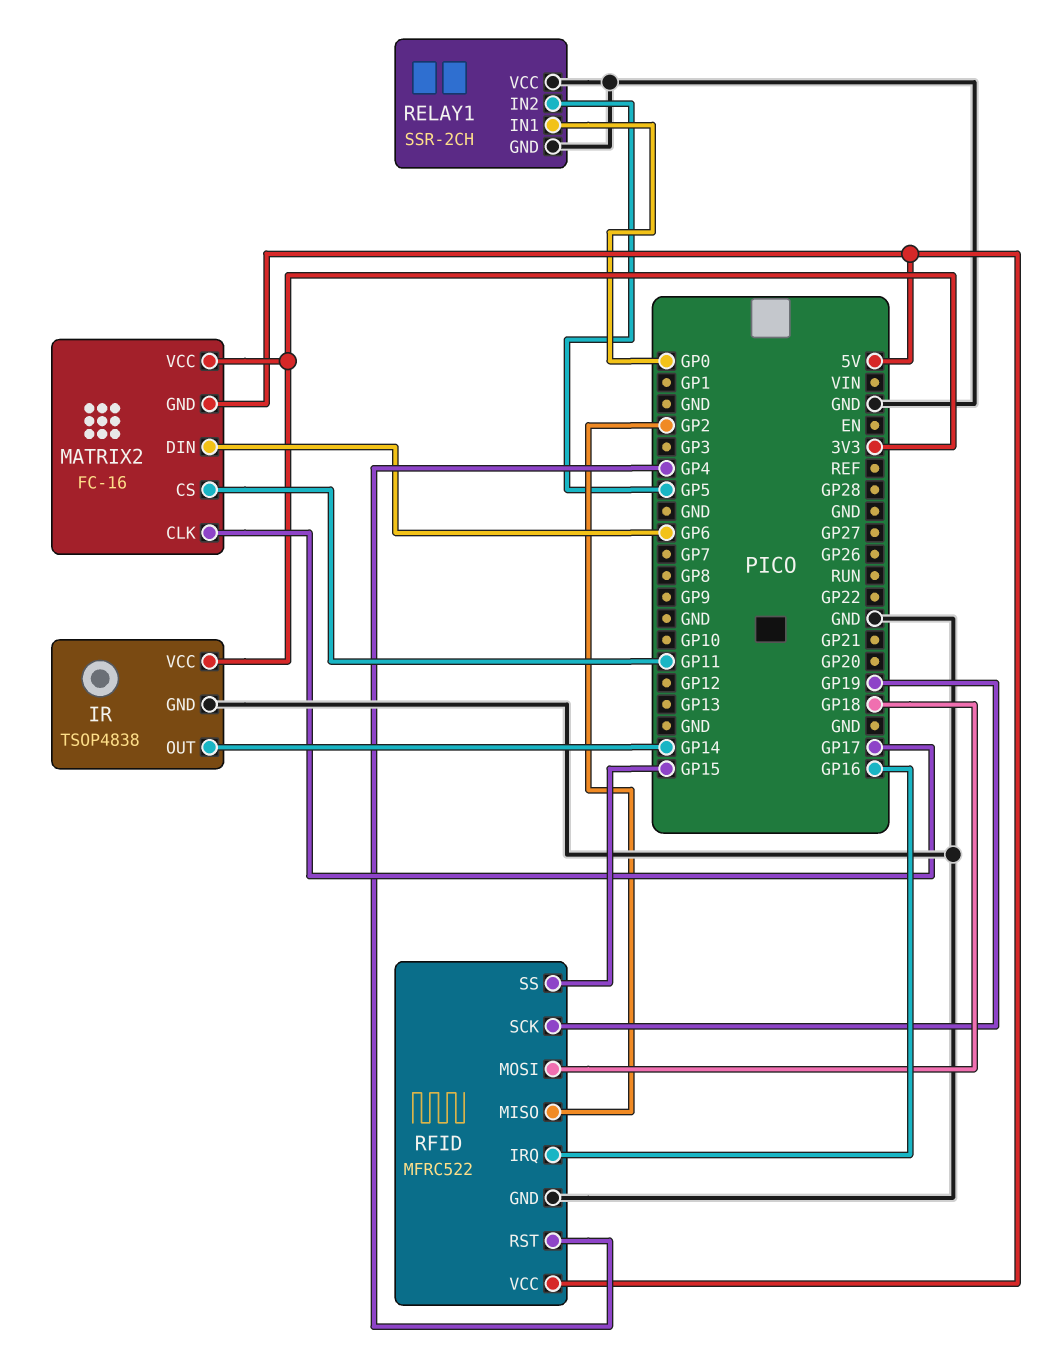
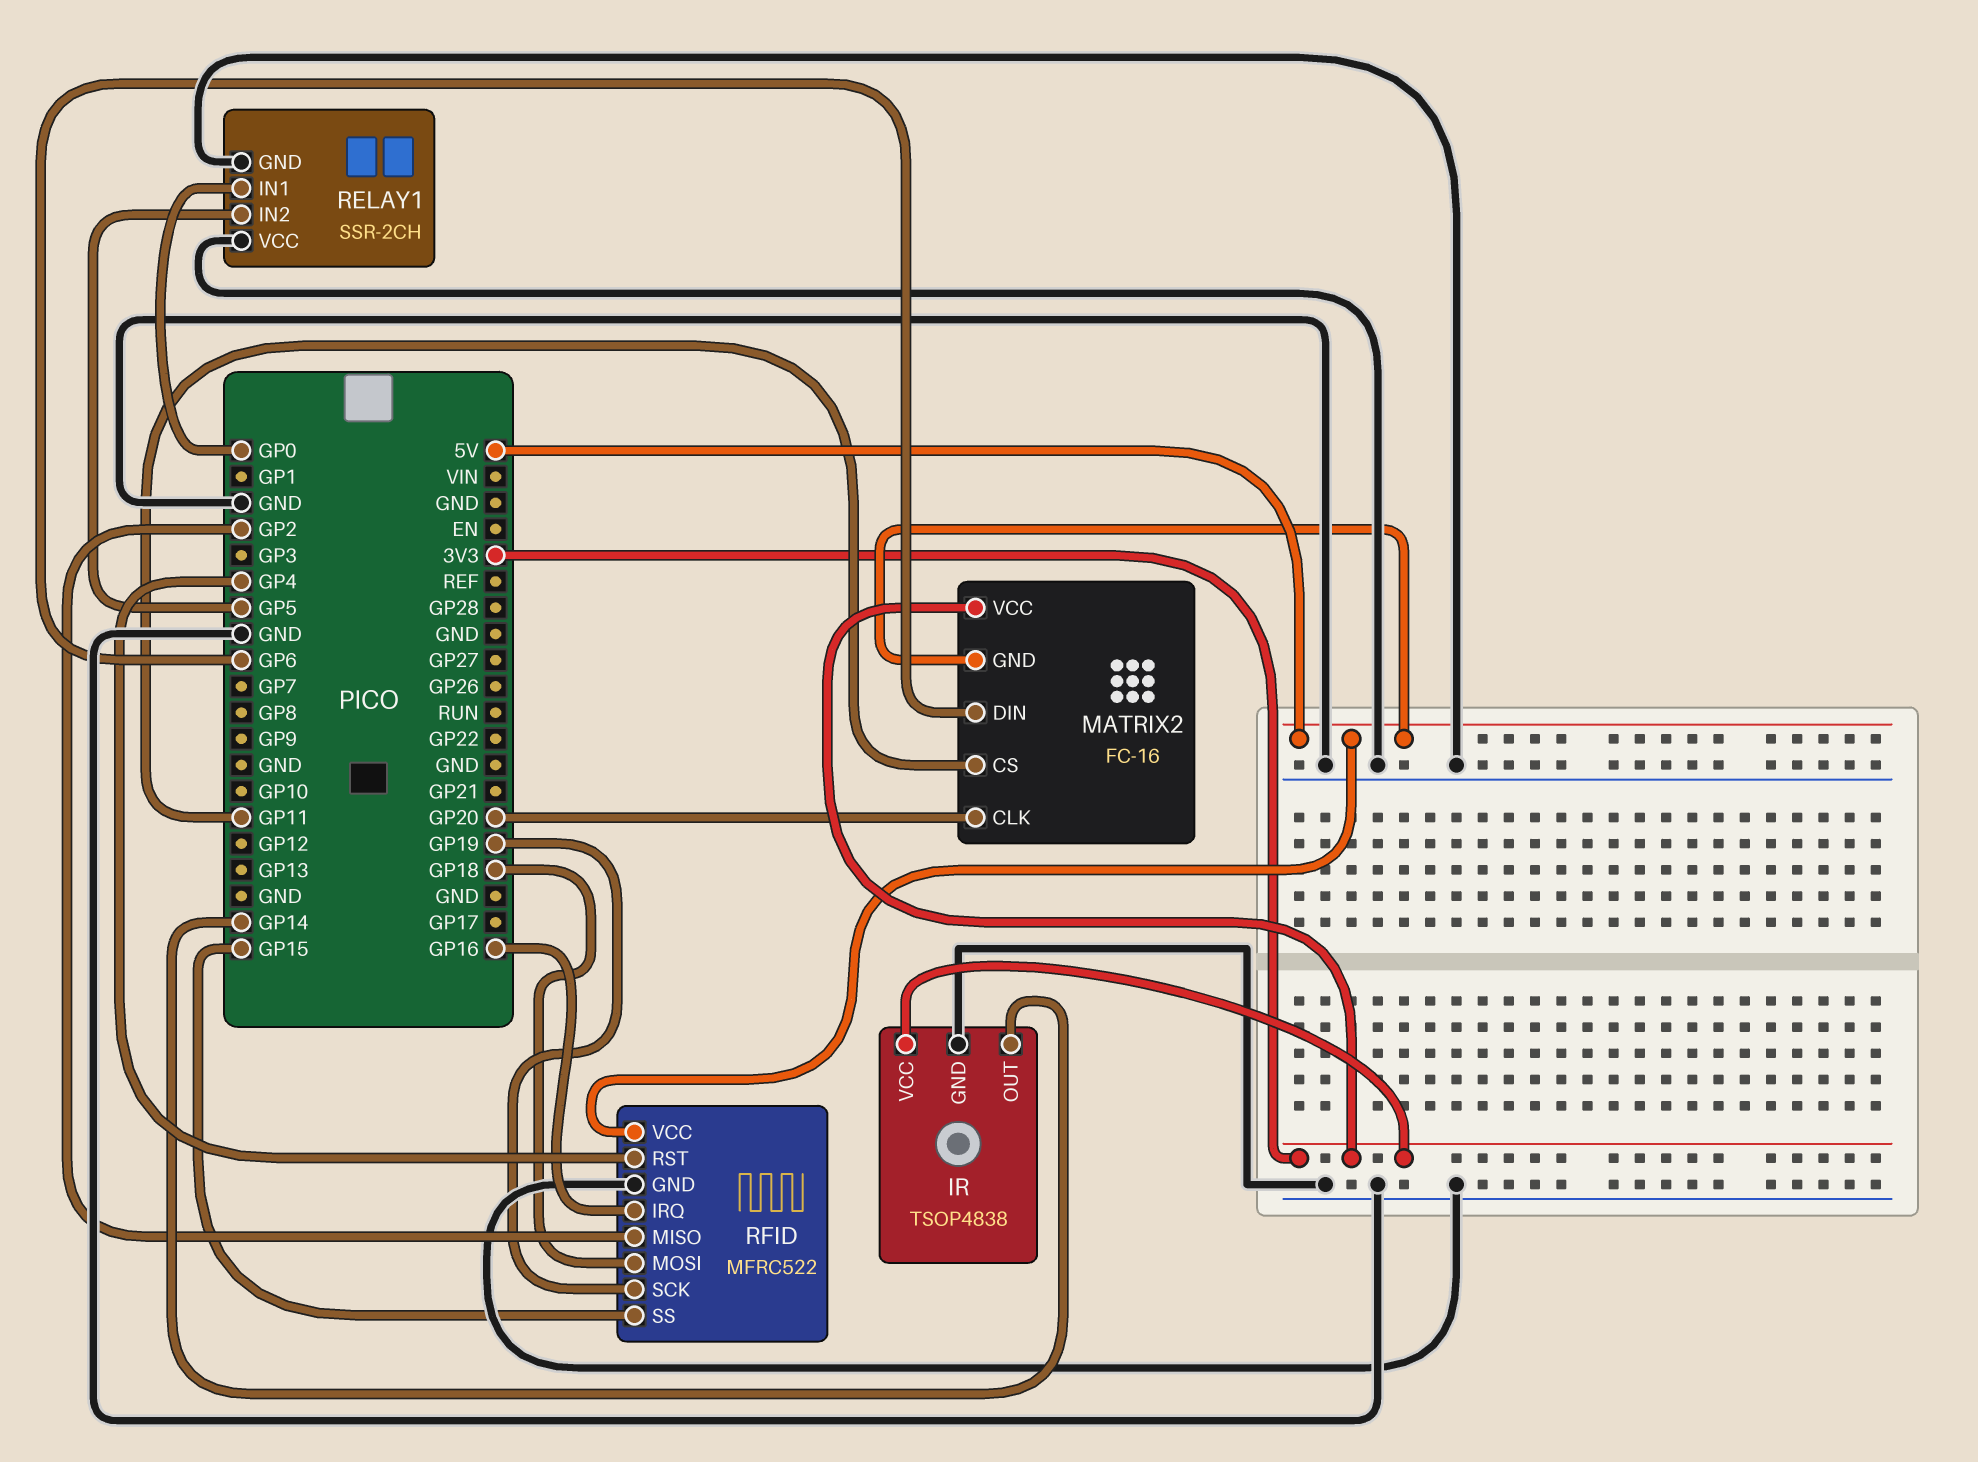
MATRIX2 pin CLK: GP17 -> GP20

